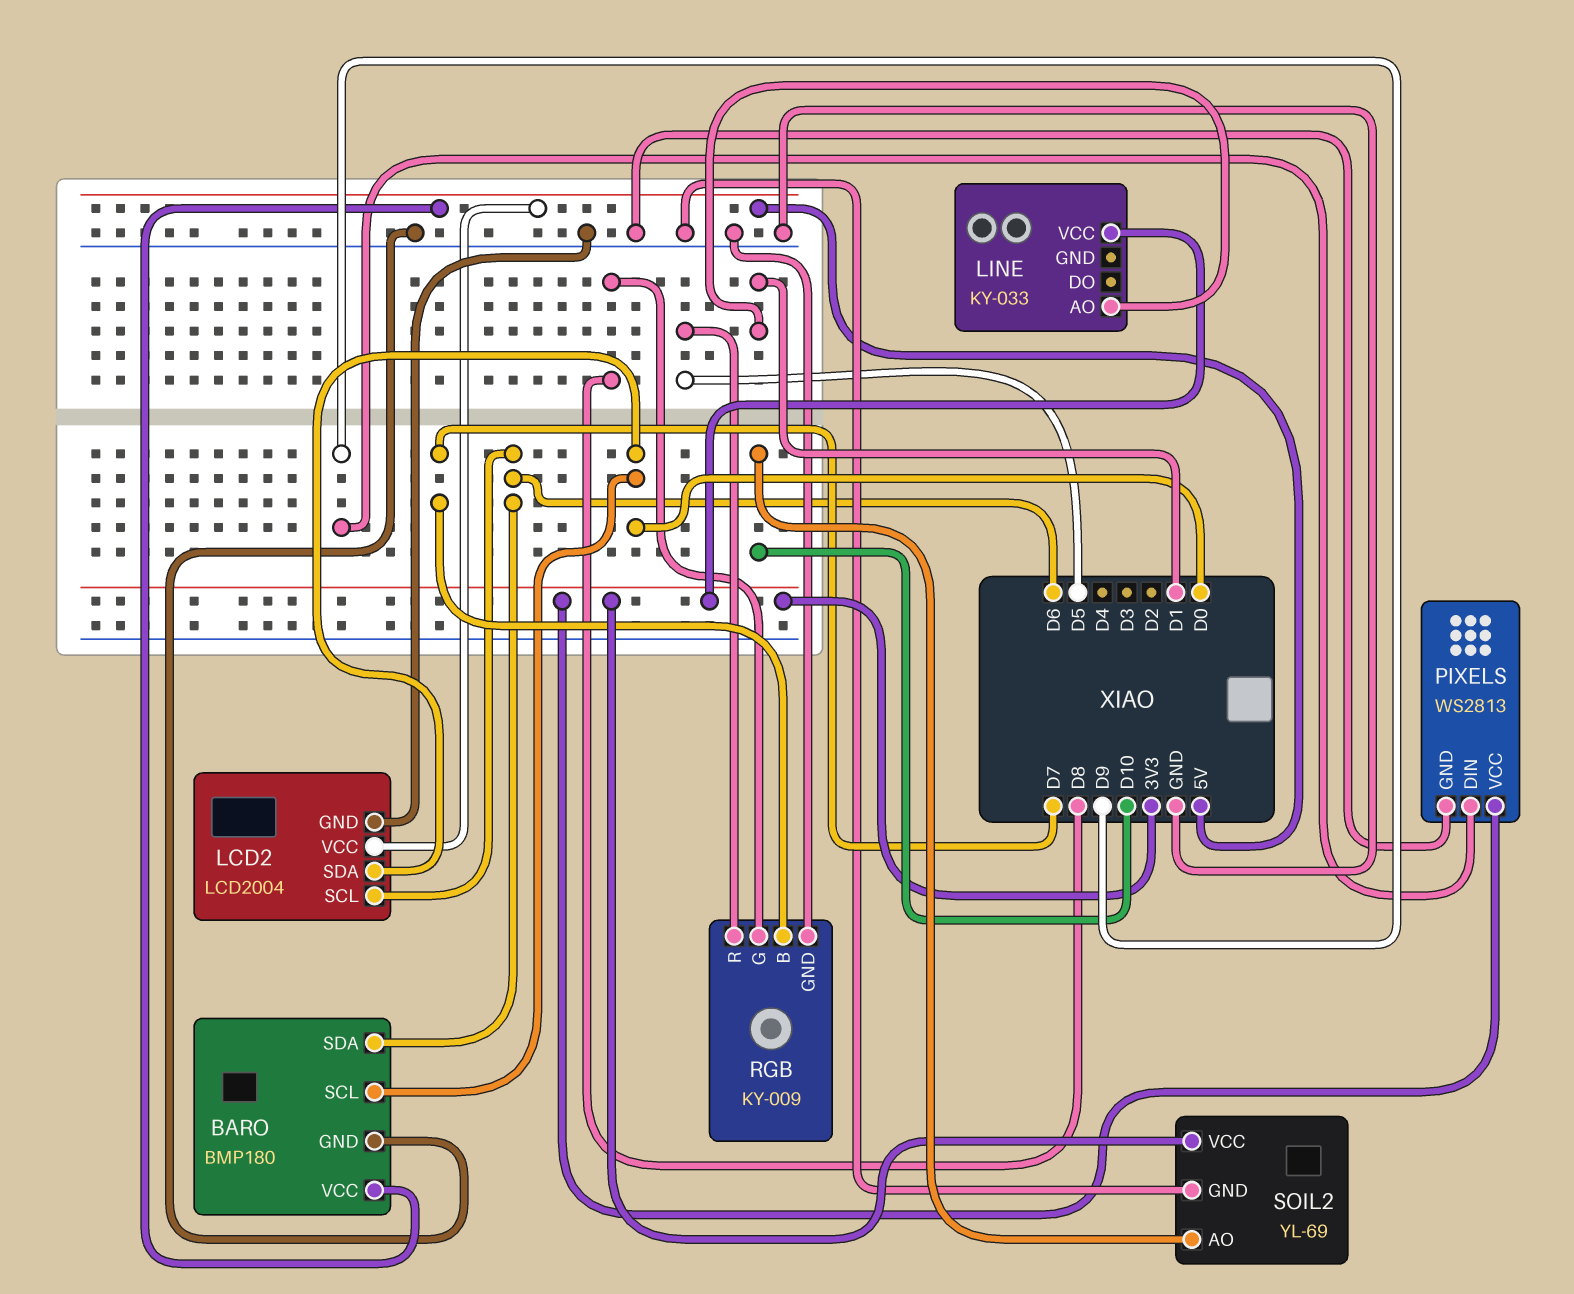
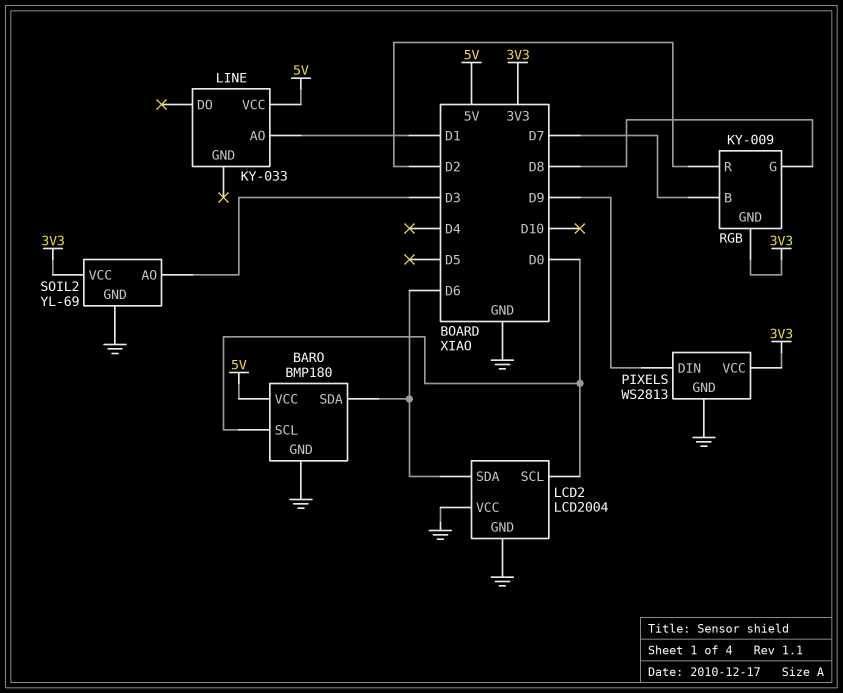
LCD2 pin SCL: D6 -> D0
LCD2 pin SDA: D0 -> D6
LCD2 pin VCC: 5V -> GND
LINE pin VCC: 3V3 -> 5V
RGB pin GND: GND -> 3V3
RGB pin R: D5 -> D2
SOIL2 pin AO: D10 -> D3

